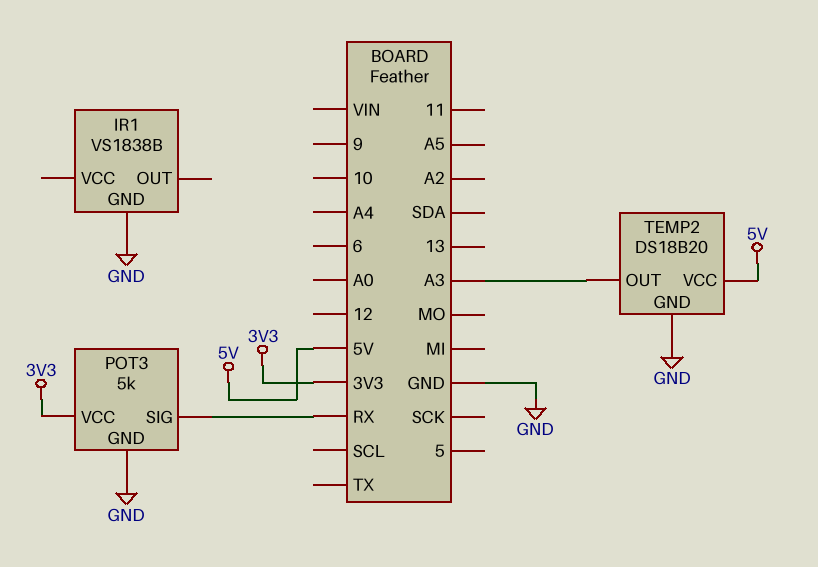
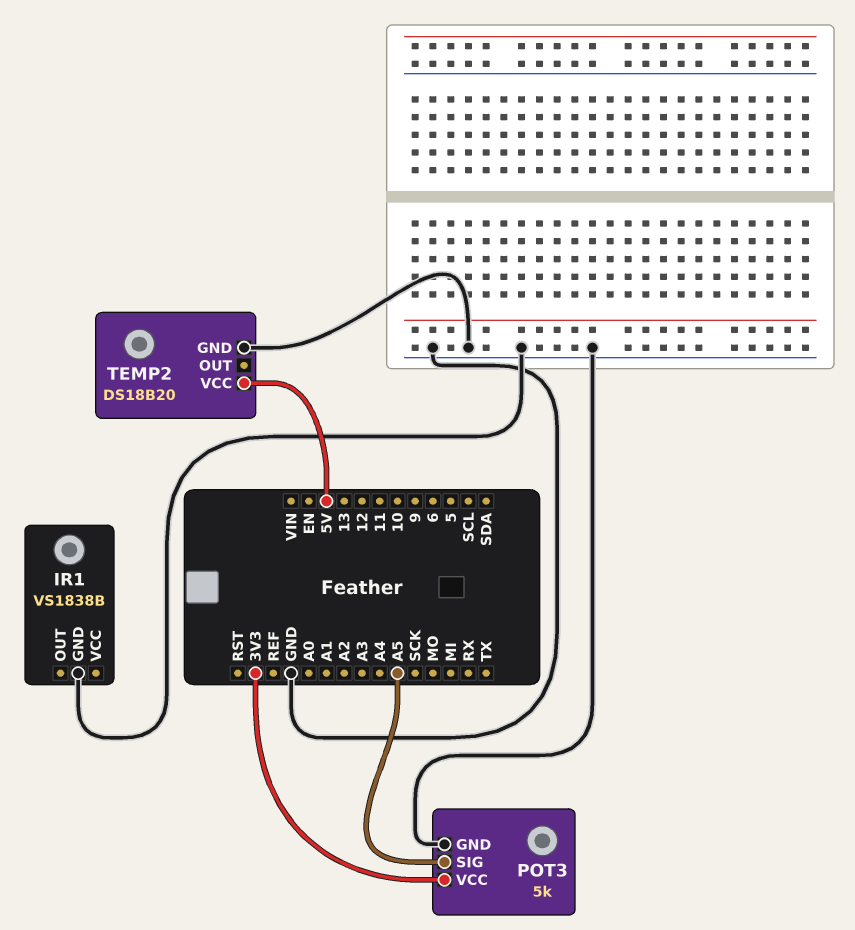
POT3 pin SIG: RX -> A5
TEMP2 pin OUT: A3 -> none

